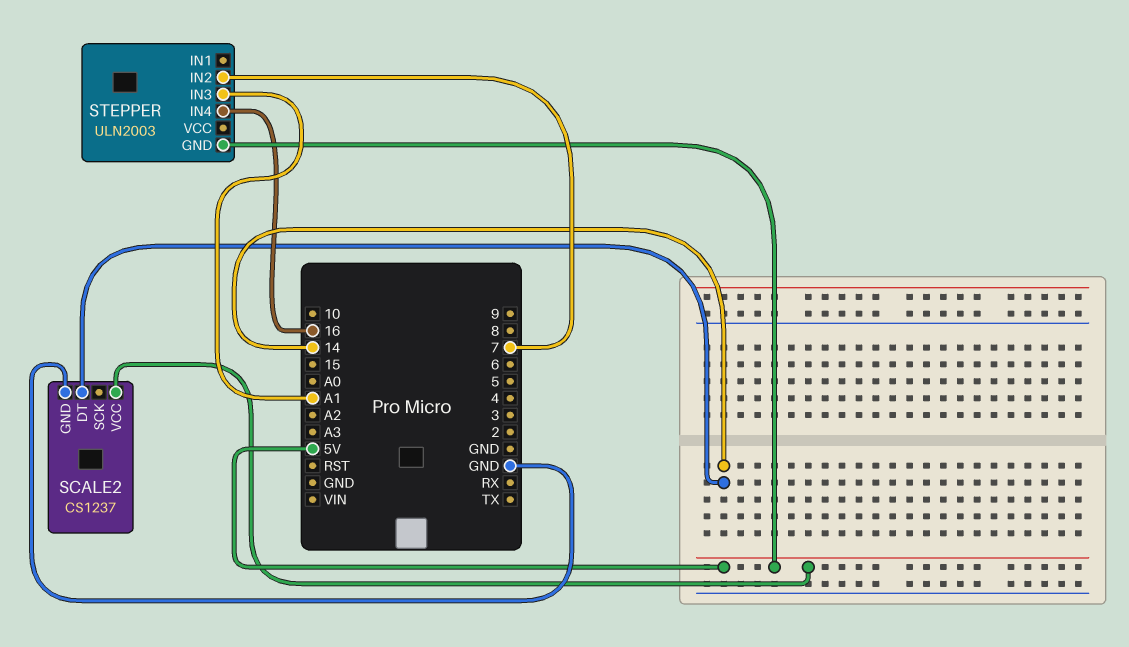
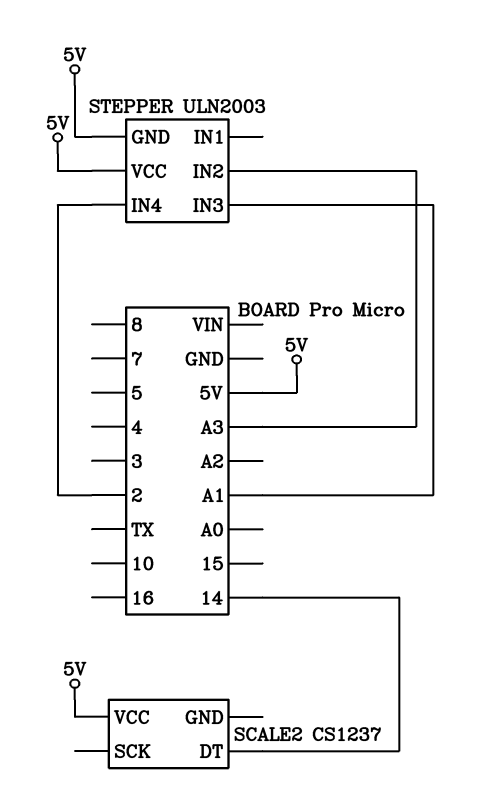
SCALE2 pin GND: GND -> none
STEPPER pin IN2: 7 -> A3
STEPPER pin IN4: 16 -> 2
STEPPER pin VCC: none -> 5V

